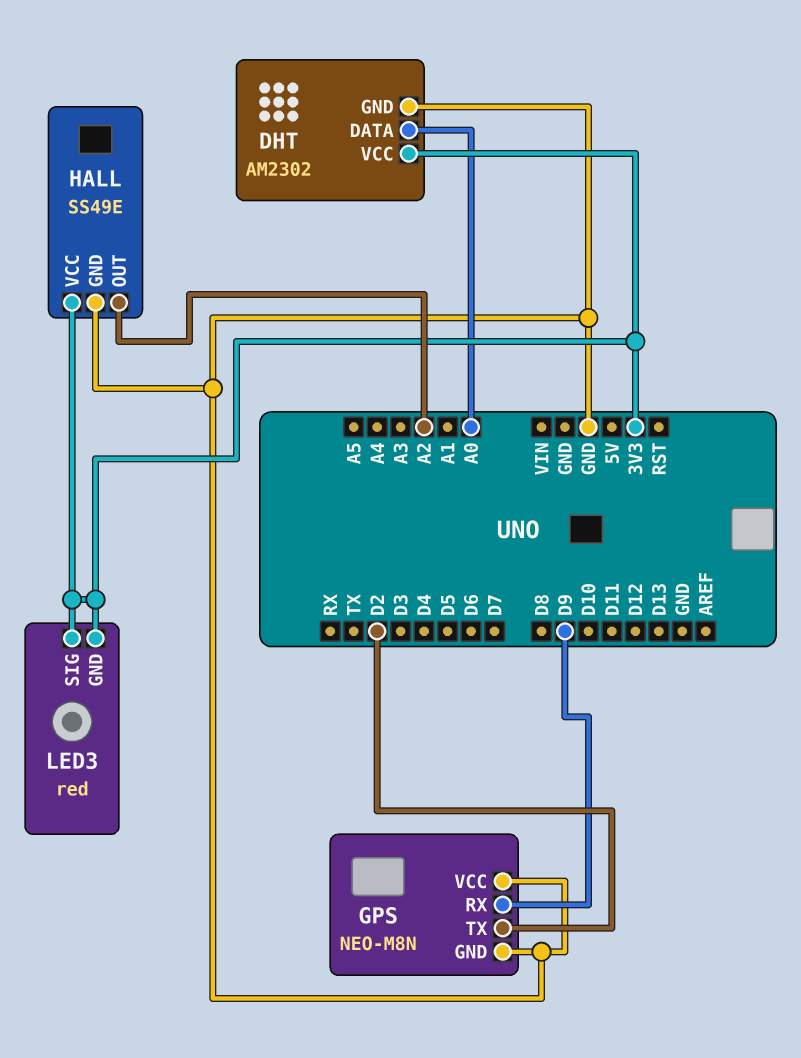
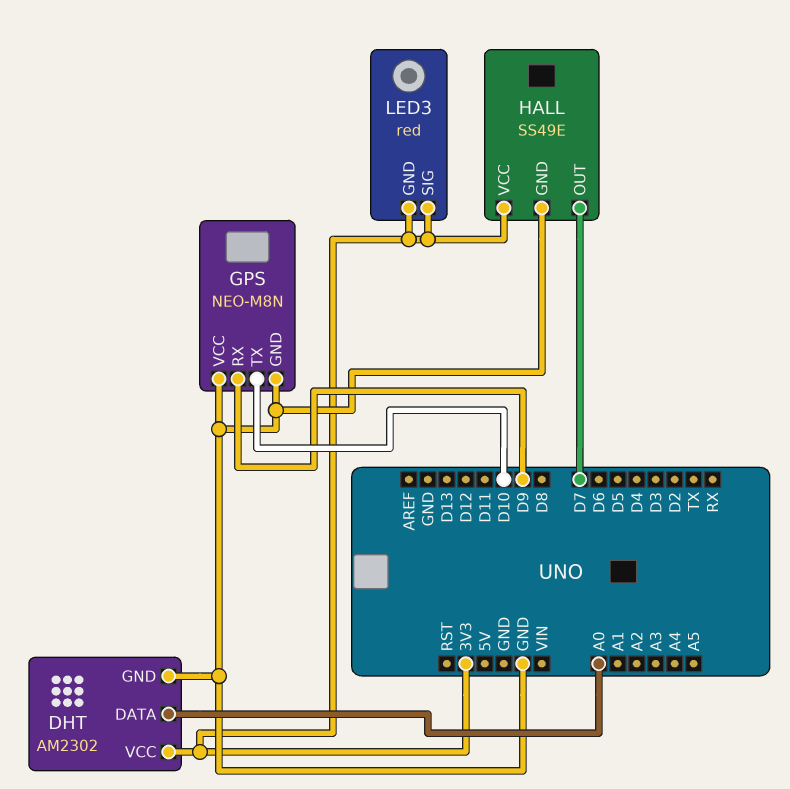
GPS pin TX: D2 -> D10
HALL pin OUT: A2 -> D7

